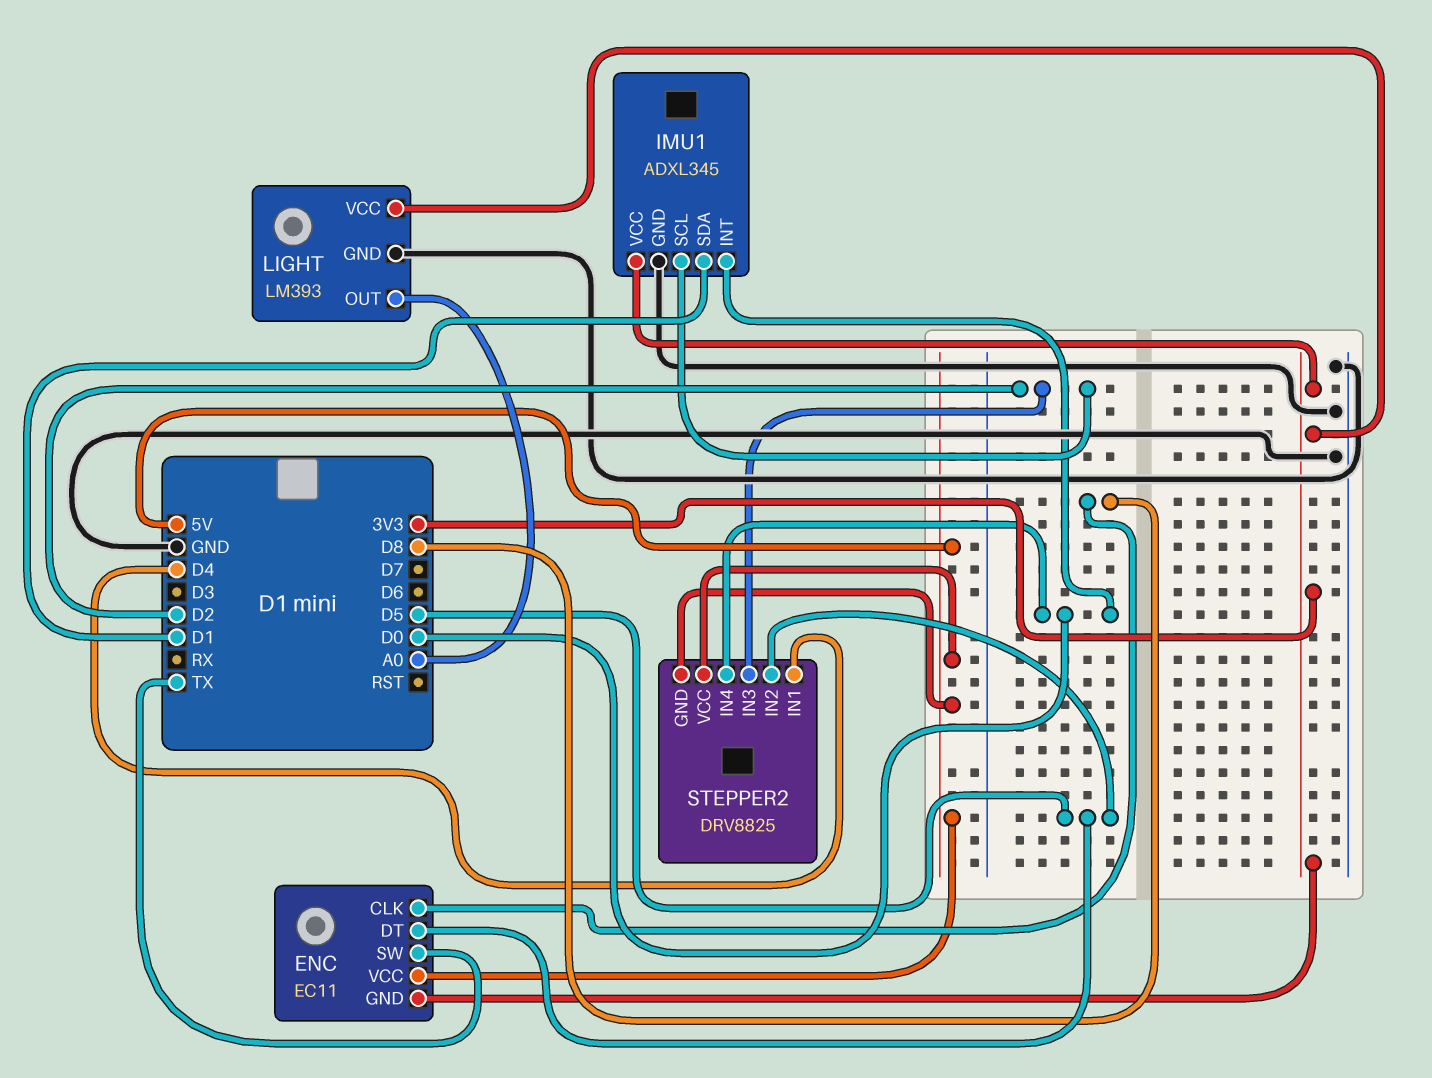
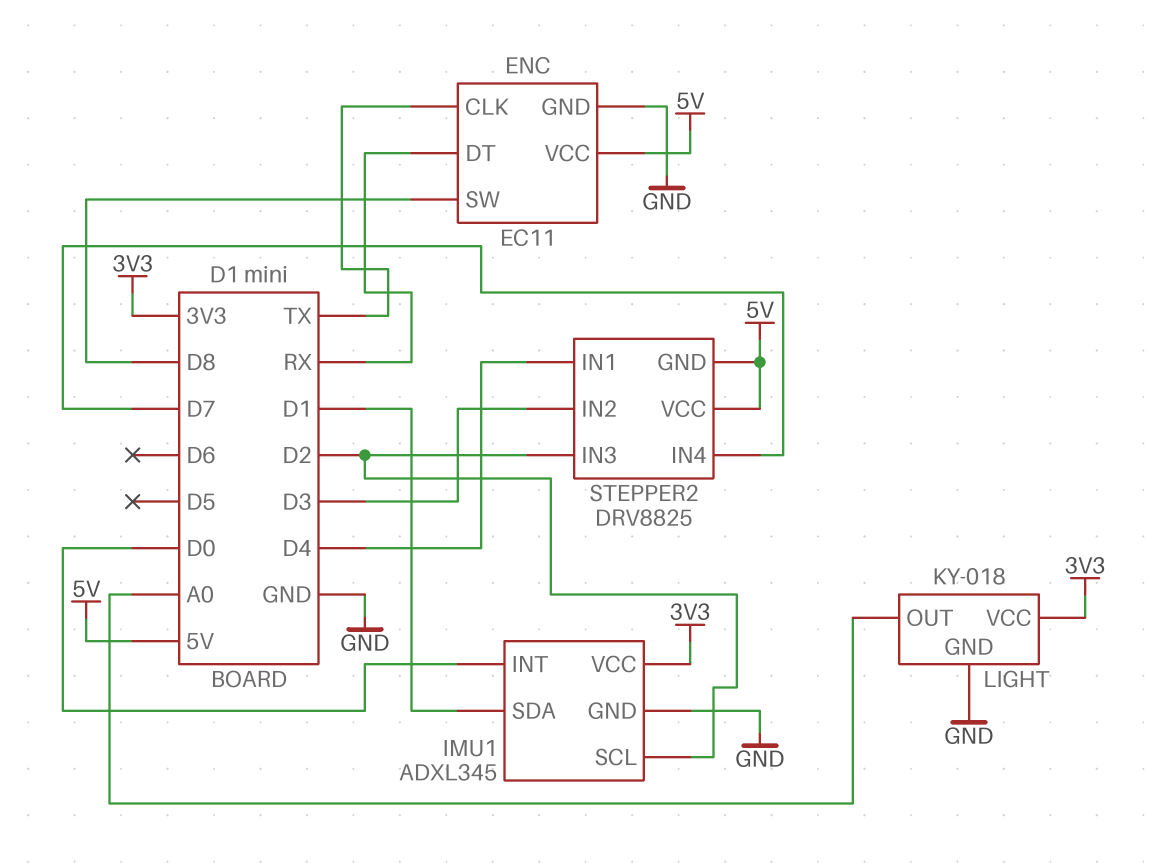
ENC pin CLK: D8 -> TX
ENC pin DT: D5 -> RX
ENC pin GND: 3V3 -> GND
ENC pin SW: TX -> D8
LIGHT: LM393 -> KY-018
STEPPER2 pin IN2: D5 -> D3
STEPPER2 pin IN4: D0 -> D7

